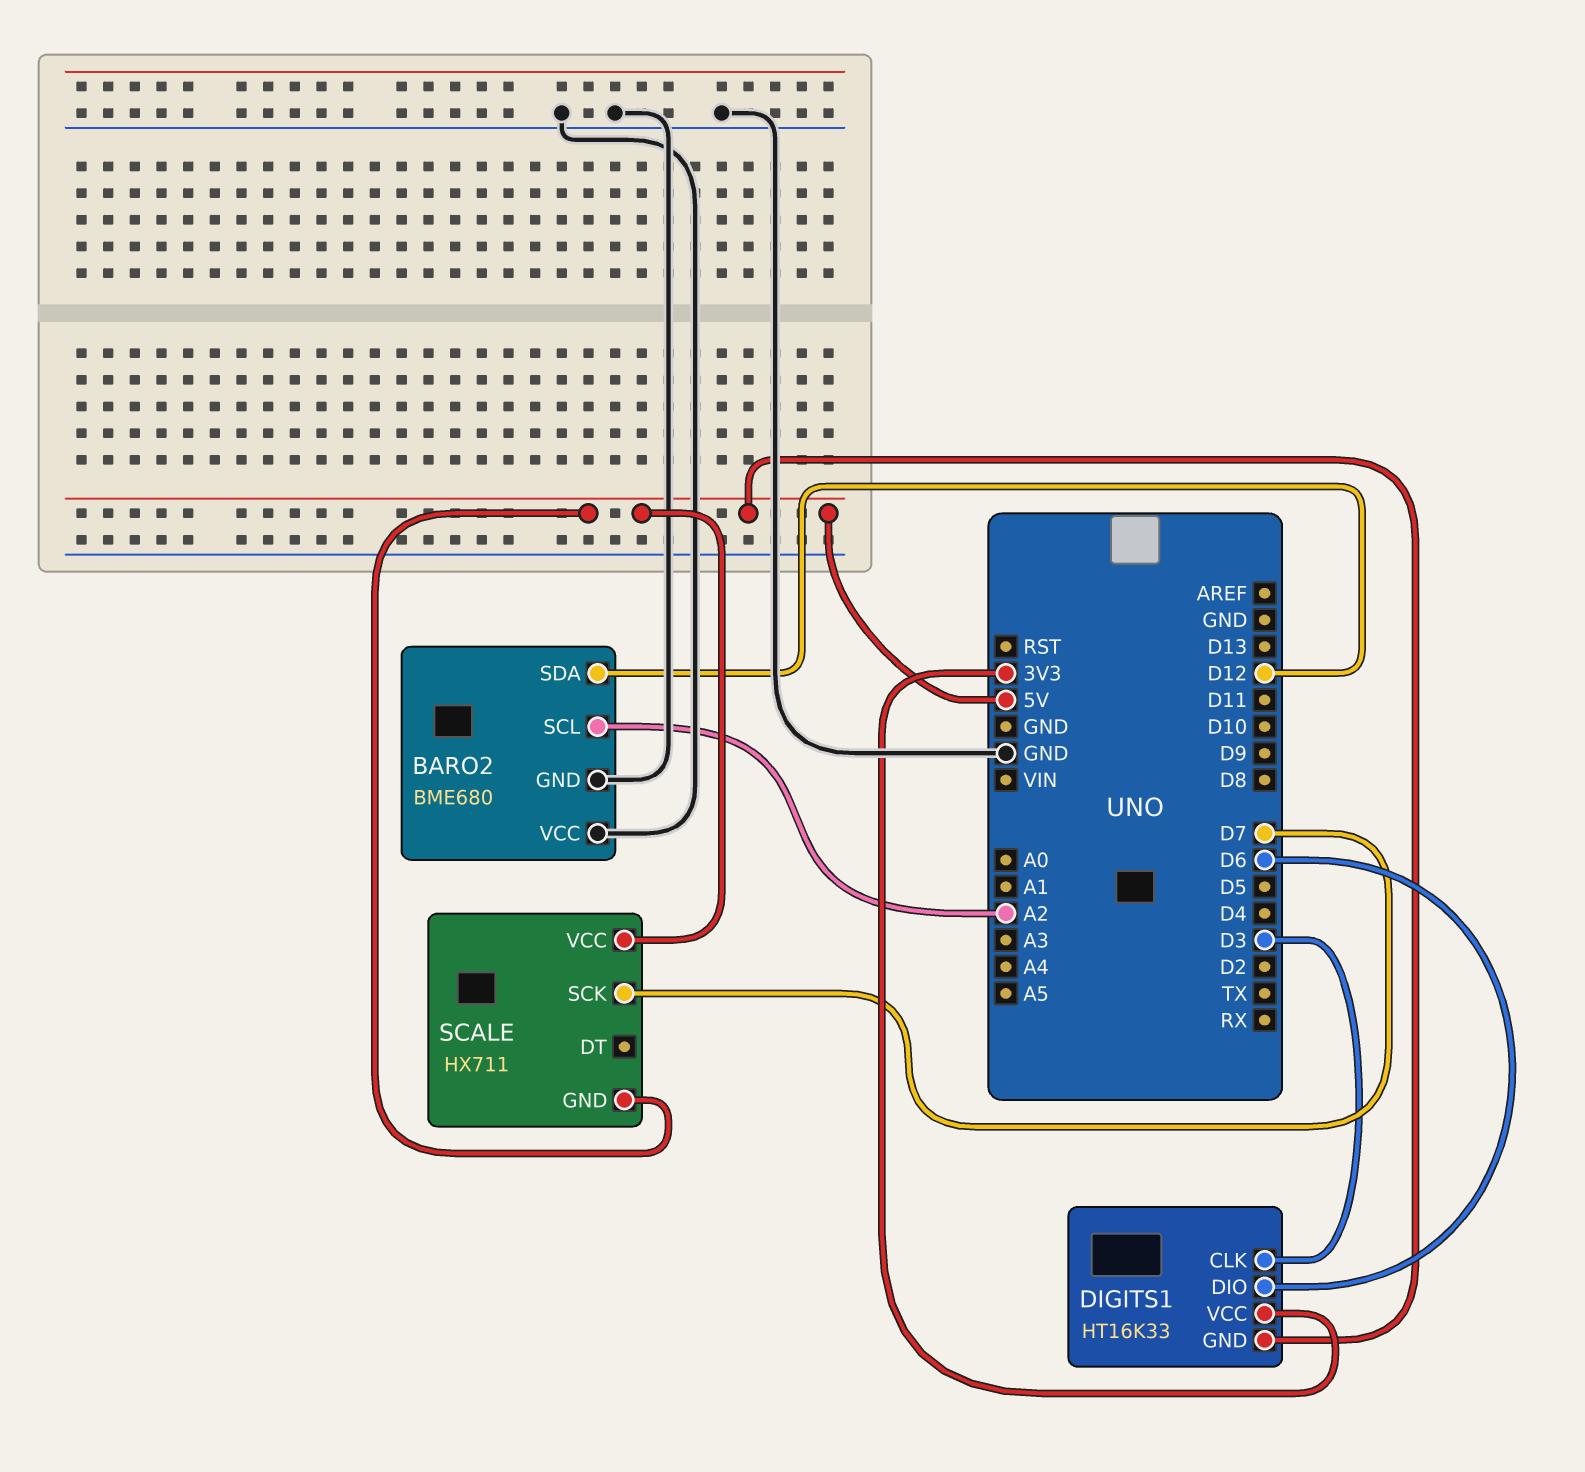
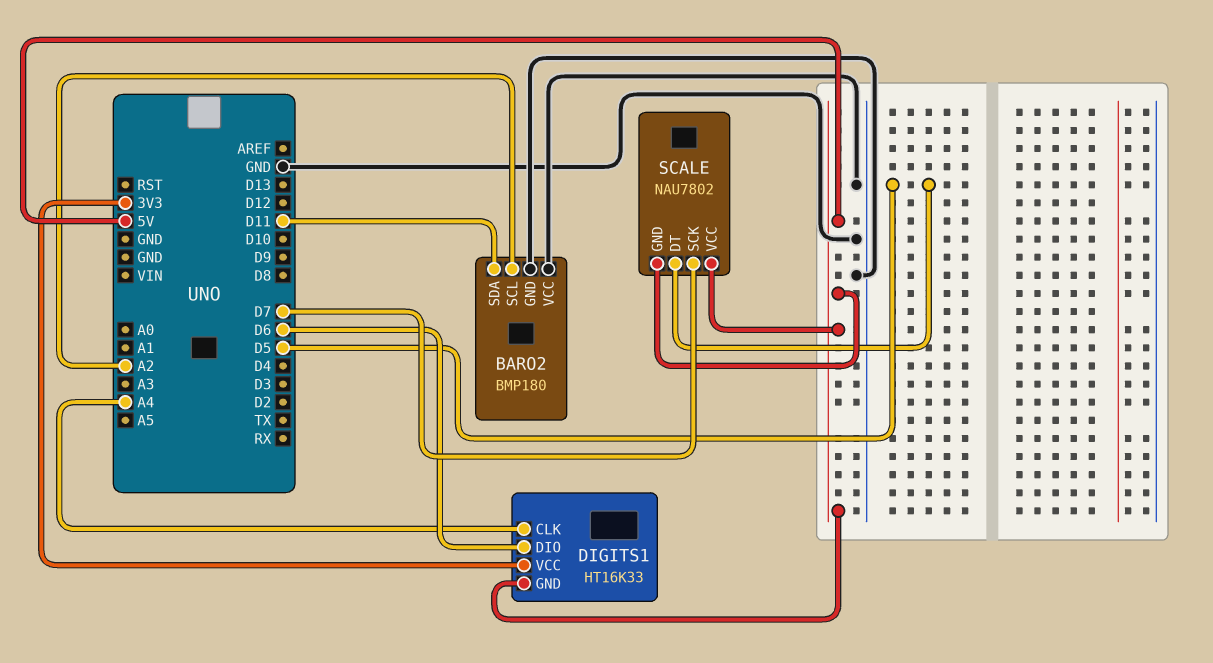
BARO2: BME680 -> BMP180
BARO2 pin SDA: D12 -> D11
DIGITS1 pin CLK: D3 -> A4
SCALE: HX711 -> NAU7802
SCALE pin DT: none -> D5

